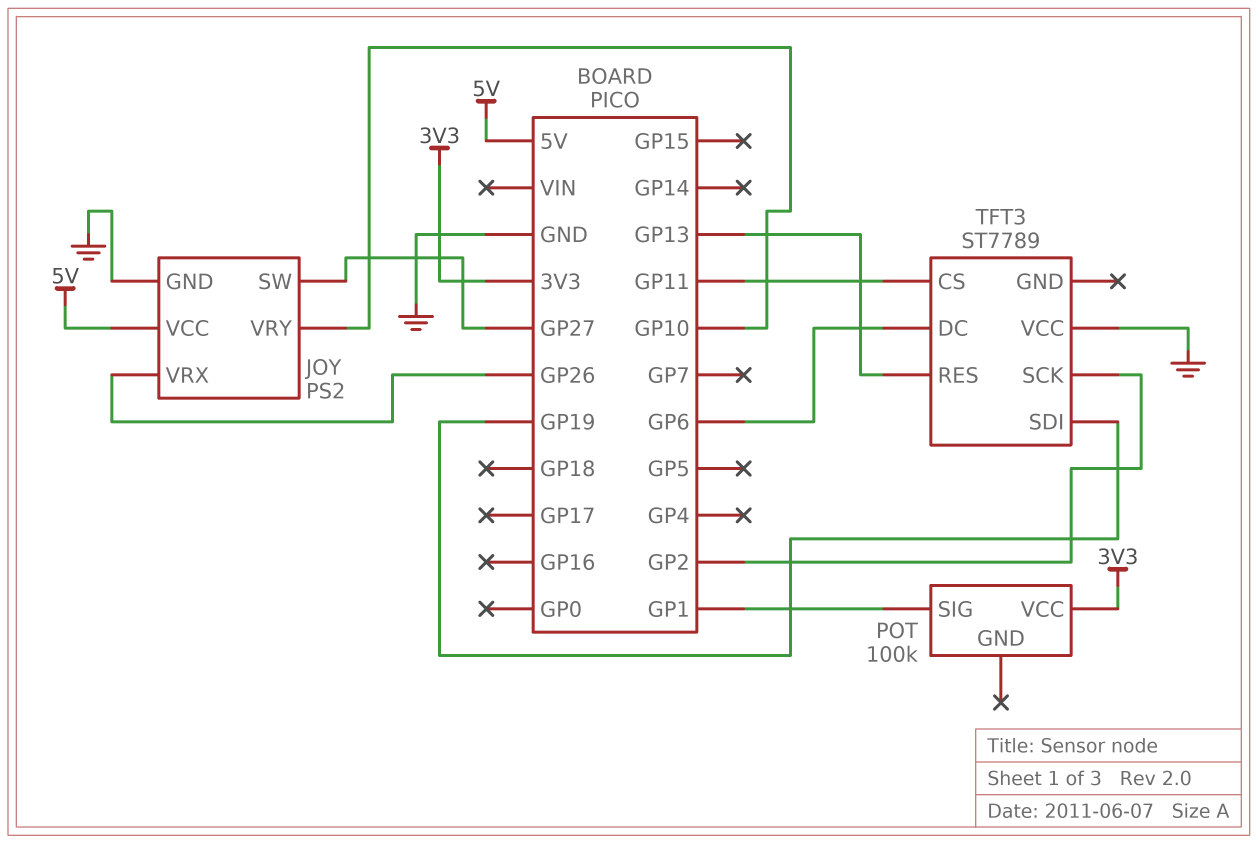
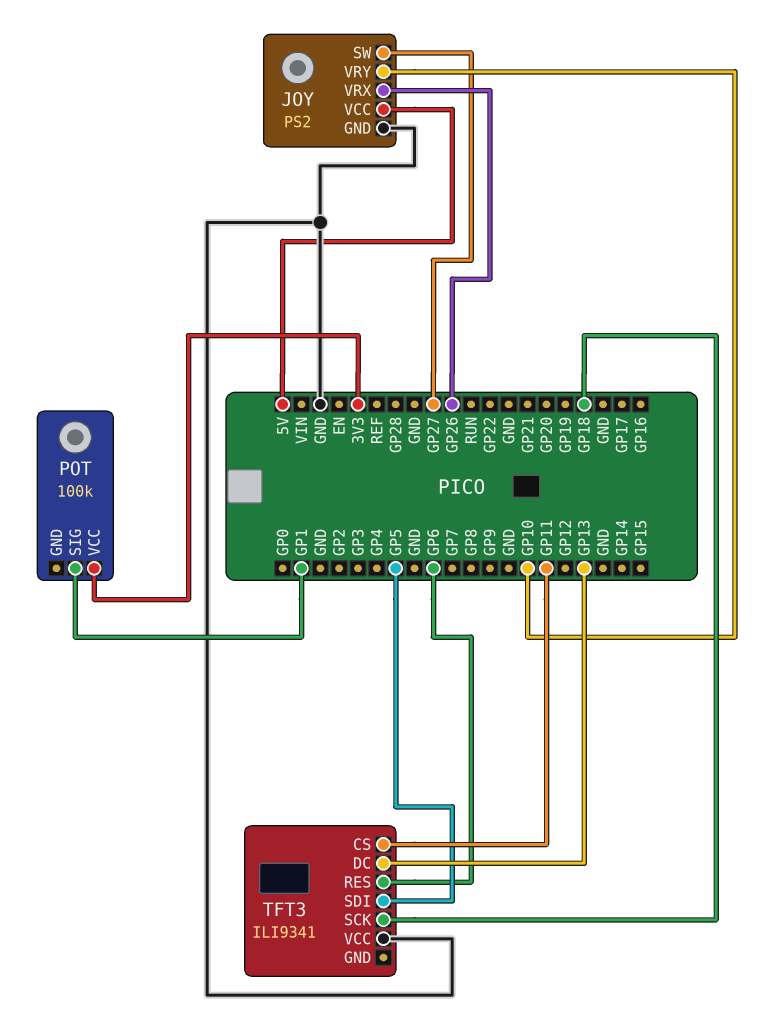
TFT3: ST7789 -> ILI9341
TFT3 pin DC: GP6 -> GP13
TFT3 pin RES: GP13 -> GP6
TFT3 pin SCK: GP2 -> GP18
TFT3 pin SDI: GP19 -> GP5

